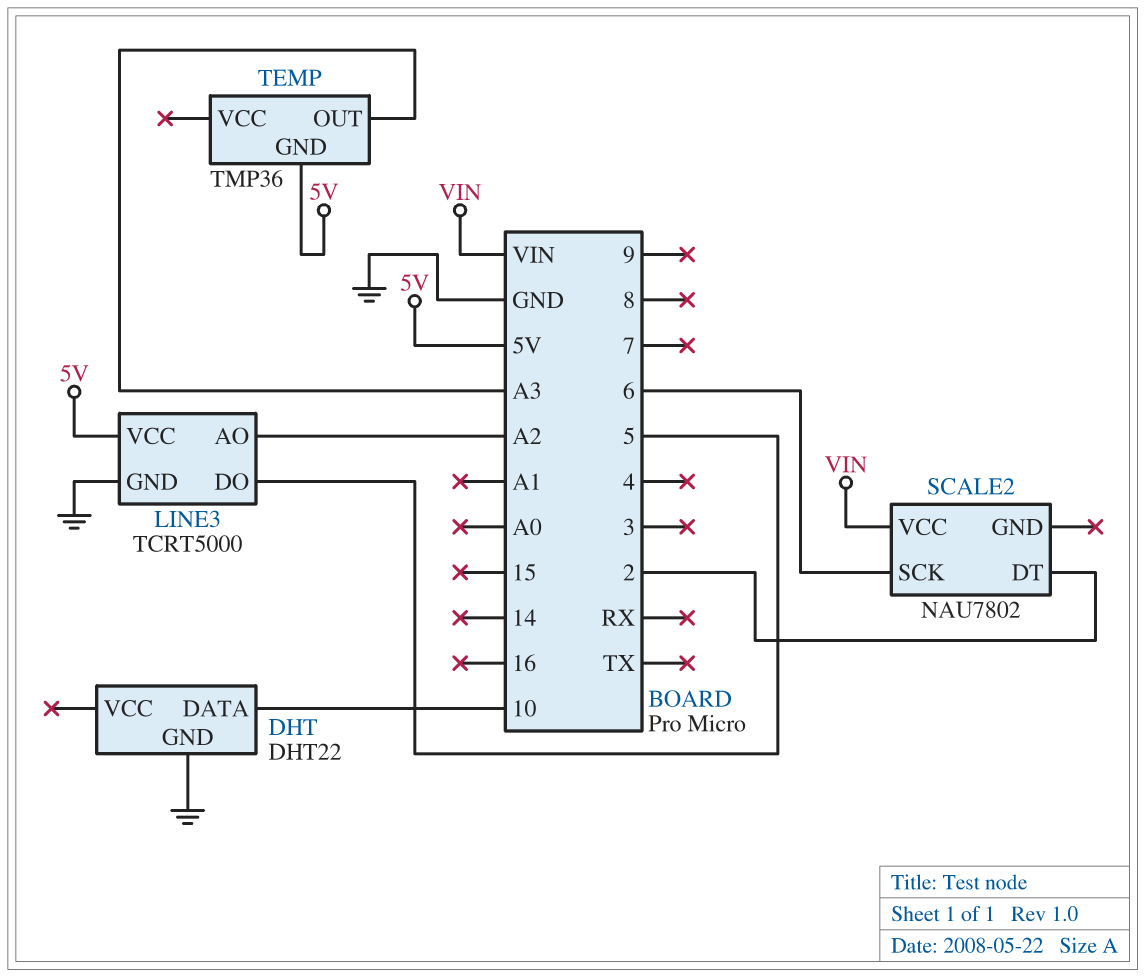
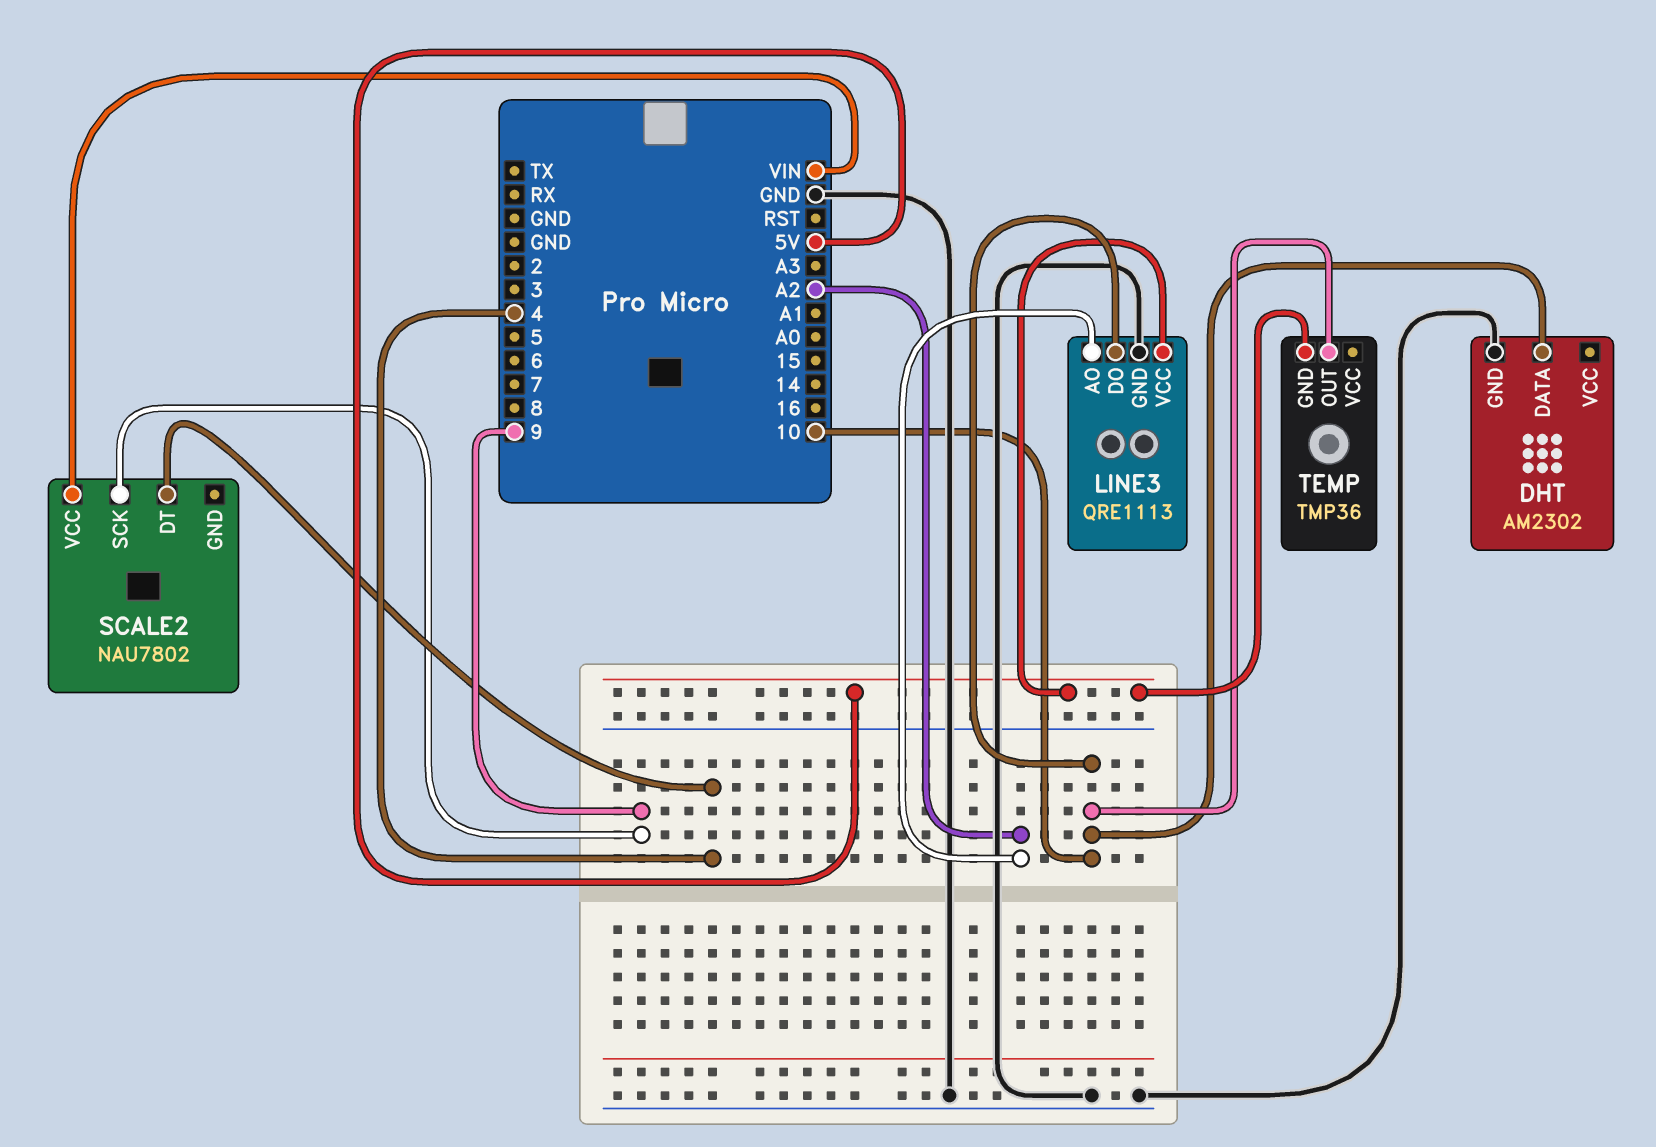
DHT: DHT22 -> AM2302
LINE3: TCRT5000 -> QRE1113
LINE3 pin DO: 5 -> 10
SCALE2 pin DT: 2 -> 4
SCALE2 pin SCK: 6 -> 9
TEMP pin OUT: A3 -> 10

